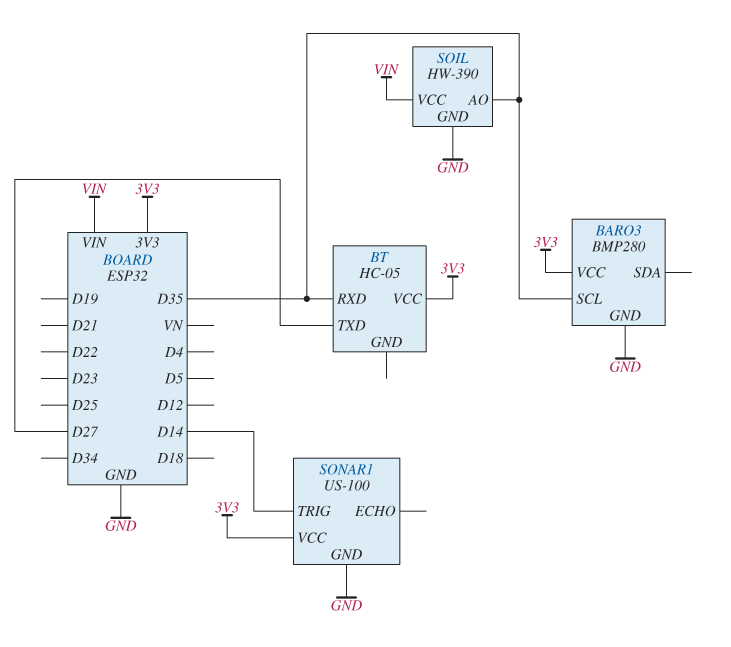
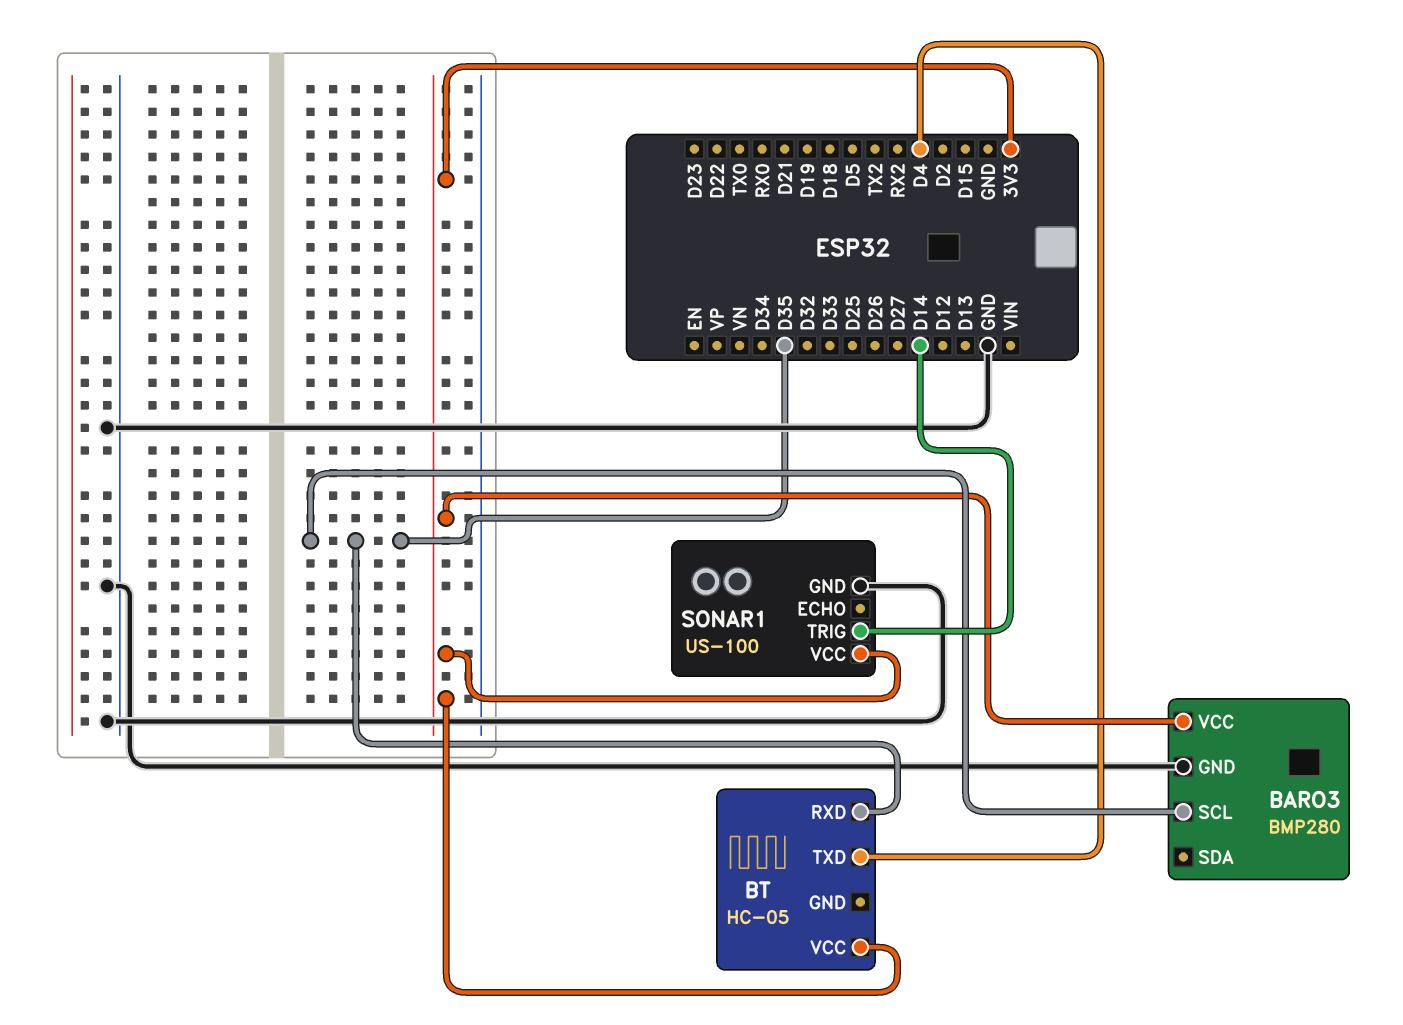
BT pin TXD: D27 -> D4
SOIL: HW-390 -> none
SOIL pin AO: D35 -> none
SOIL pin GND: GND -> none
SOIL pin VCC: VIN -> none

